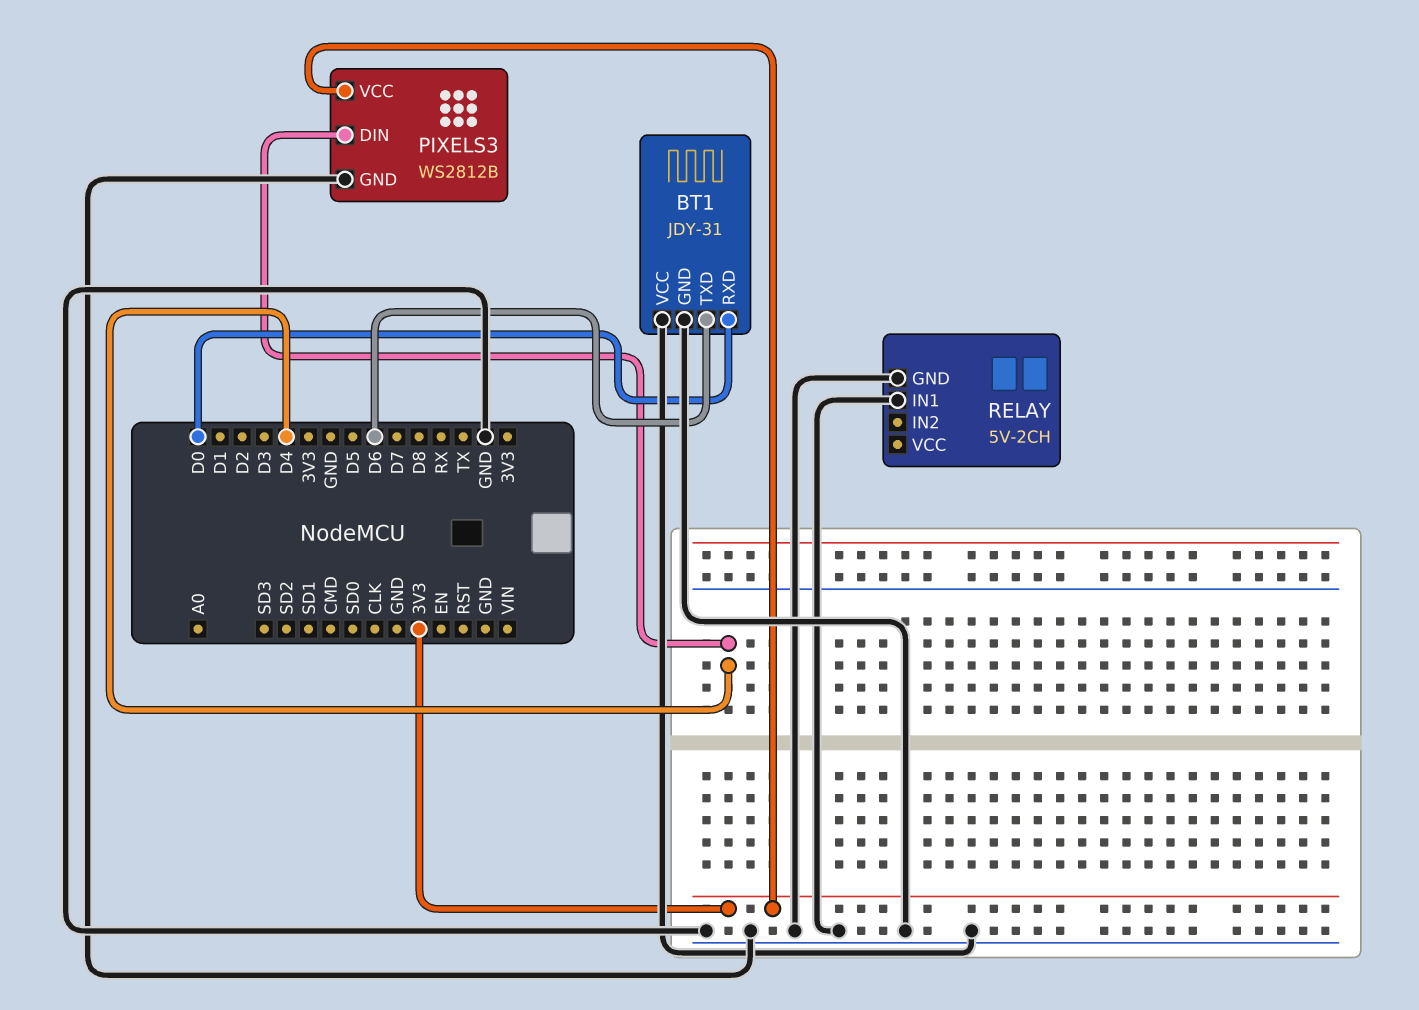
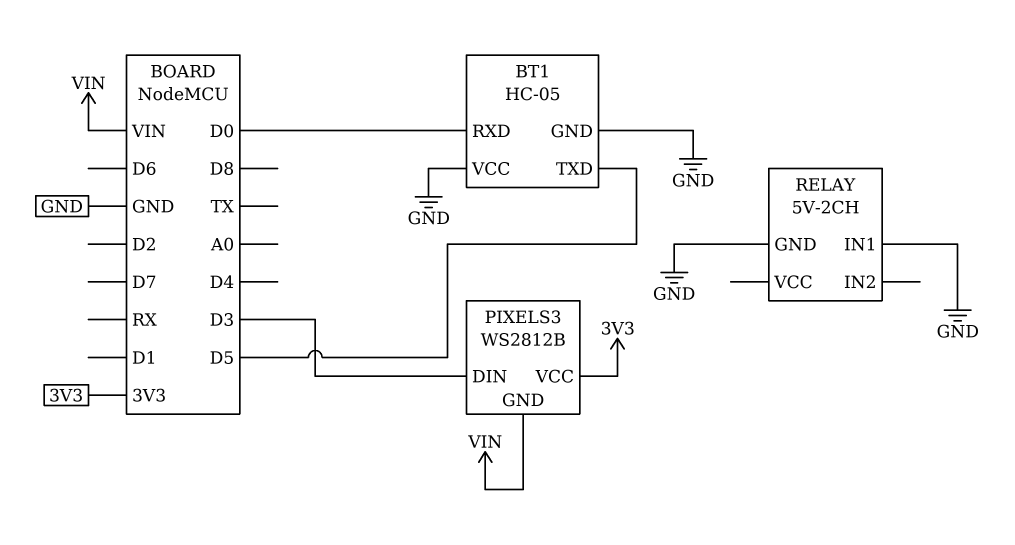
BT1: JDY-31 -> HC-05
BT1 pin TXD: D6 -> D5
PIXELS3 pin DIN: D4 -> D3
PIXELS3 pin GND: GND -> VIN

